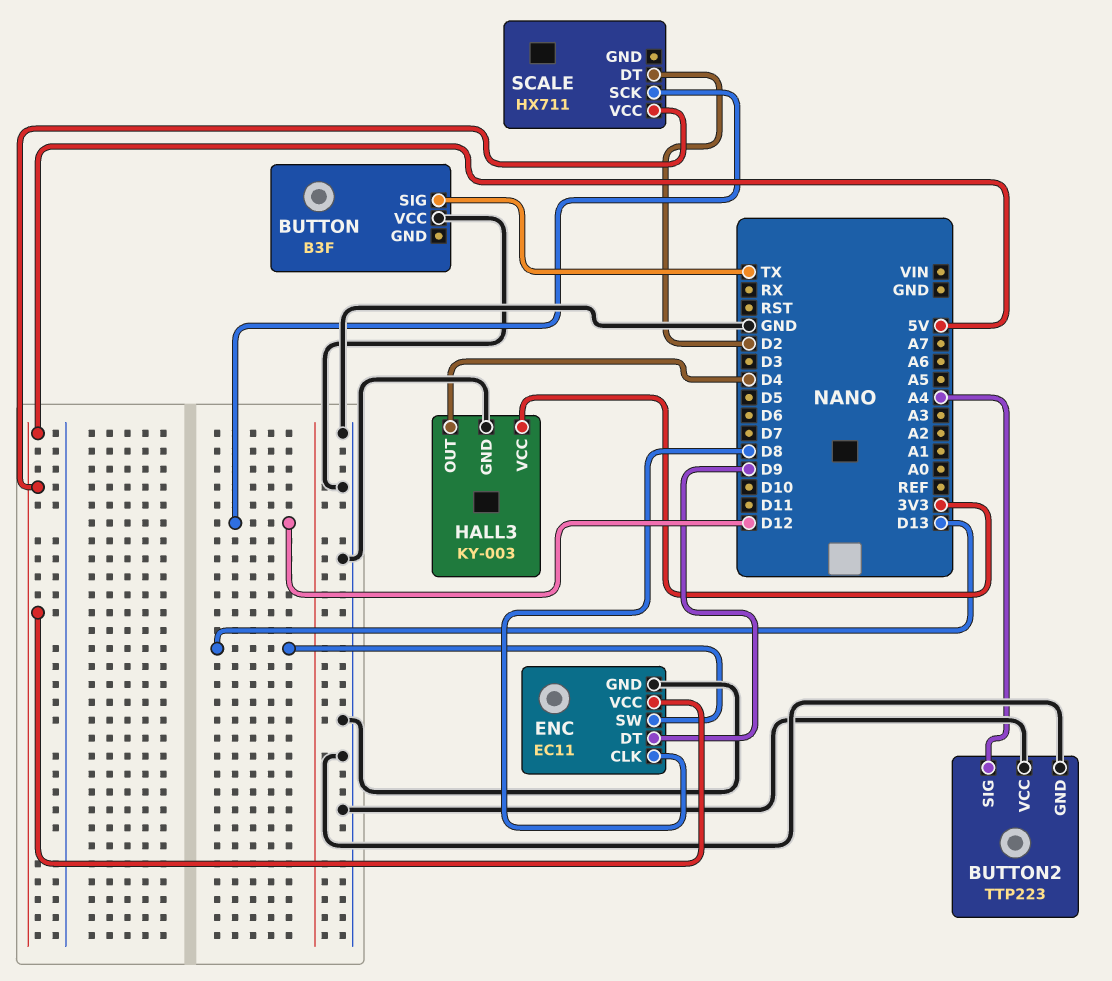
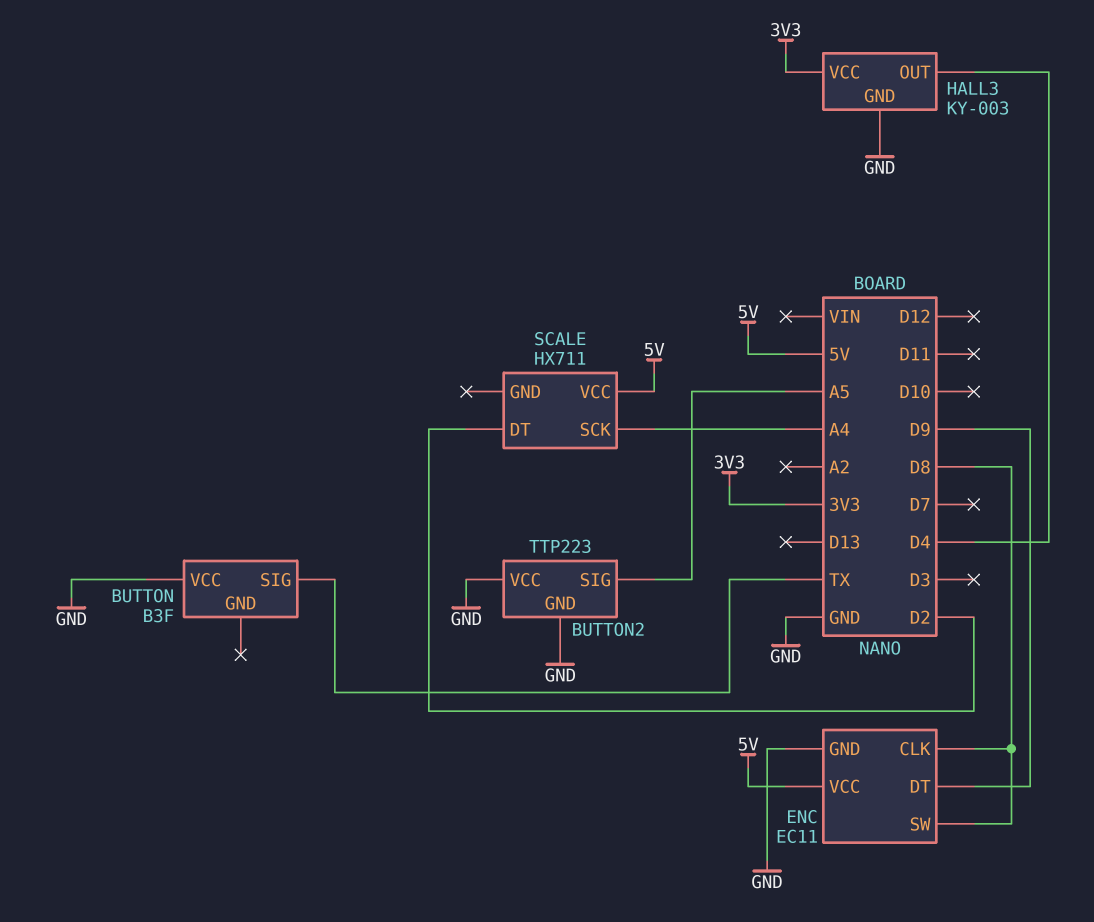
BUTTON2 pin SIG: A4 -> A5
ENC pin SW: D13 -> D8
SCALE pin SCK: D12 -> A4

